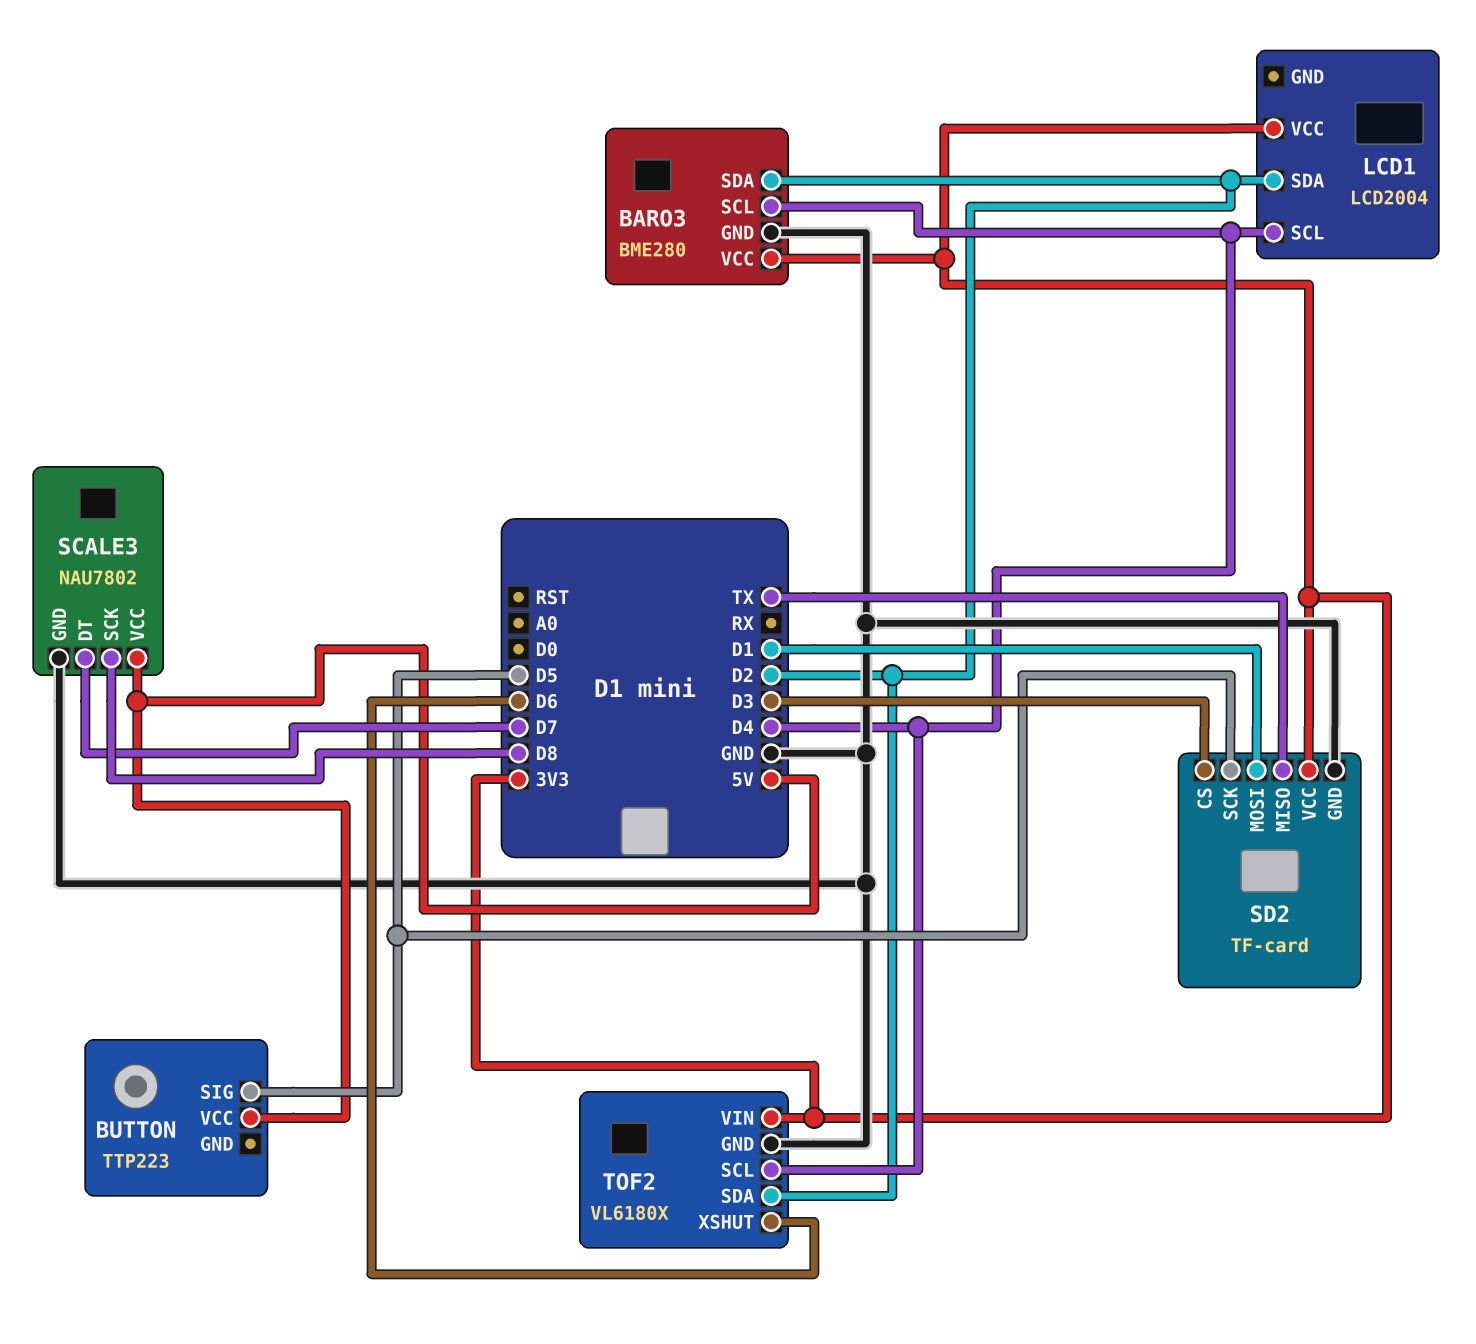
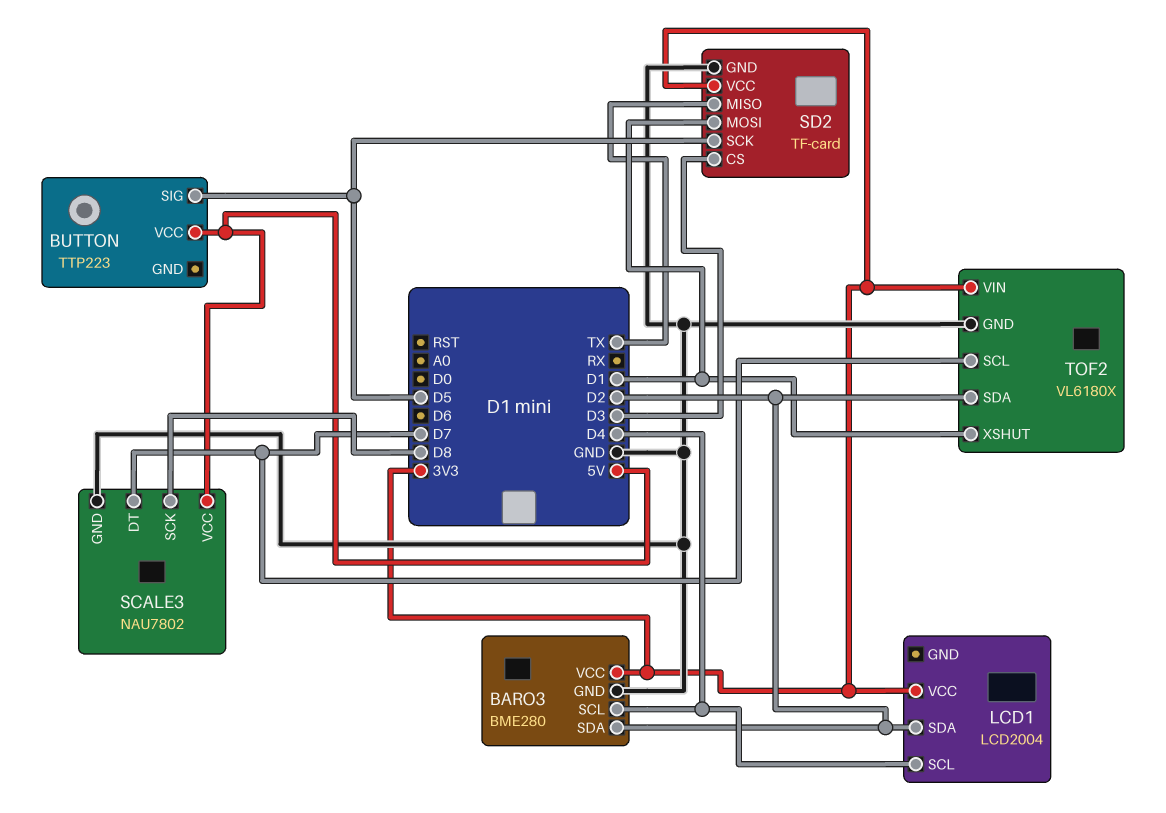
TOF2 pin SCL: D4 -> D7
TOF2 pin XSHUT: D6 -> D1

